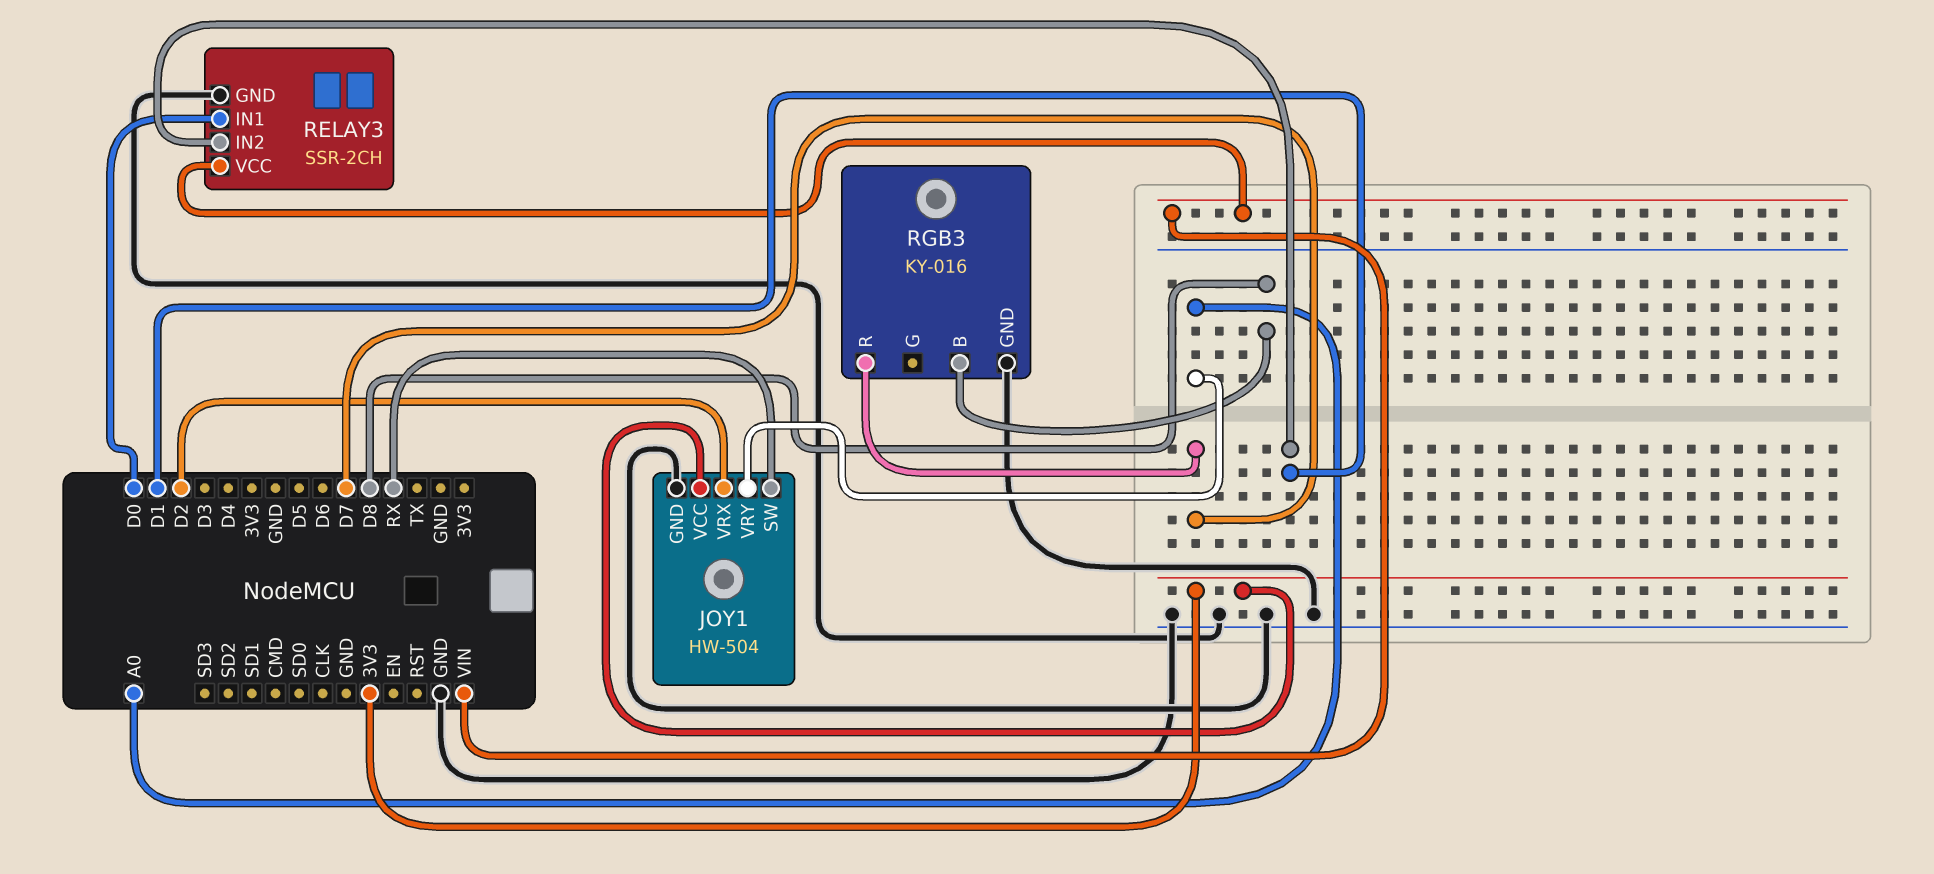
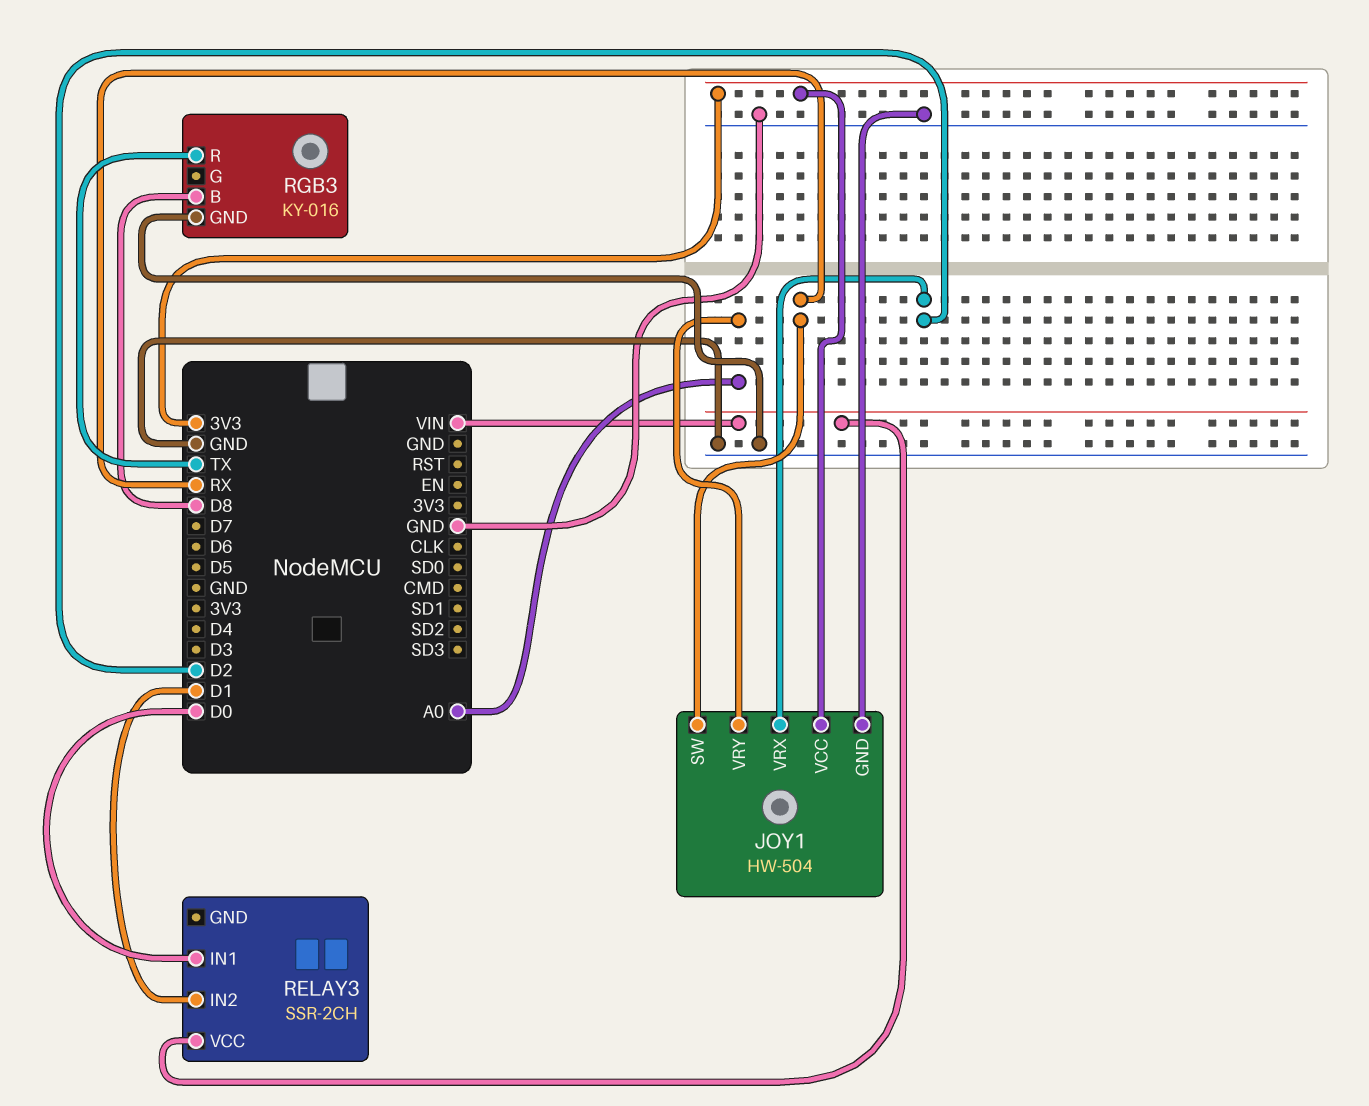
RELAY3 pin GND: GND -> none
RGB3 pin R: D7 -> TX

